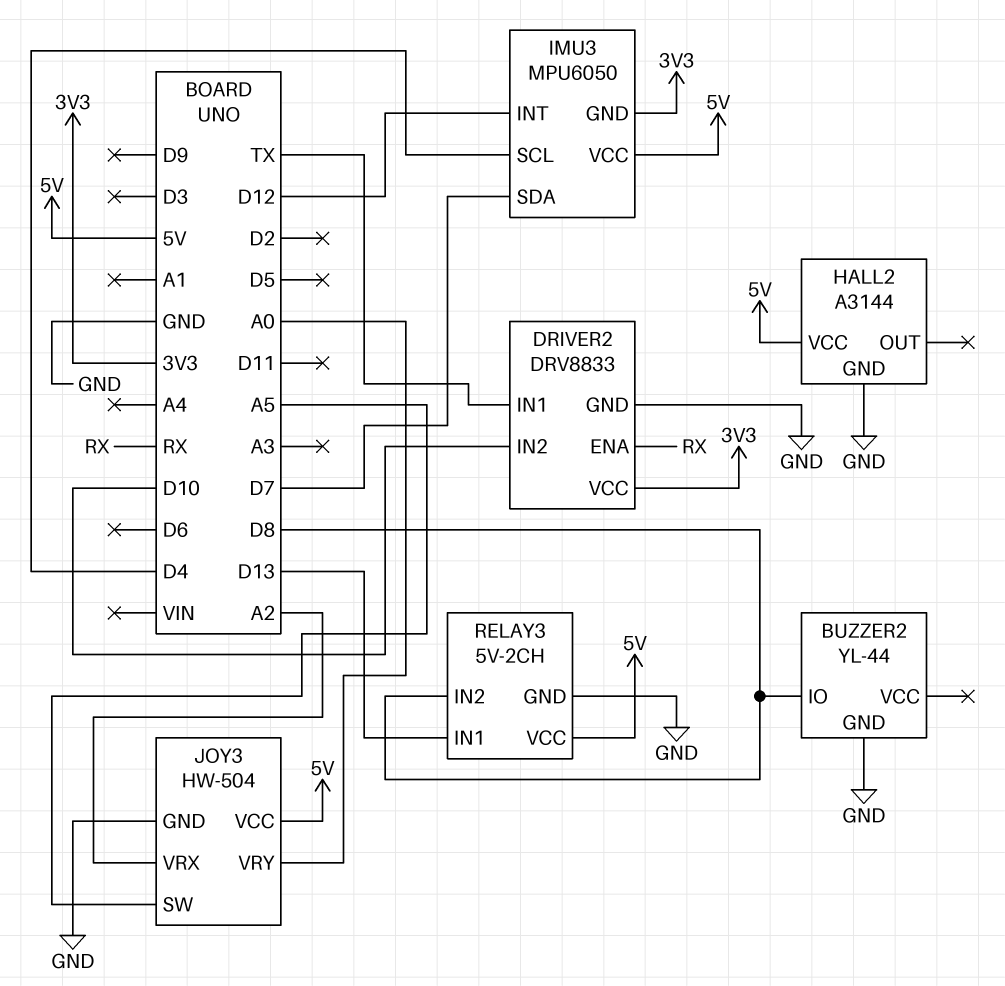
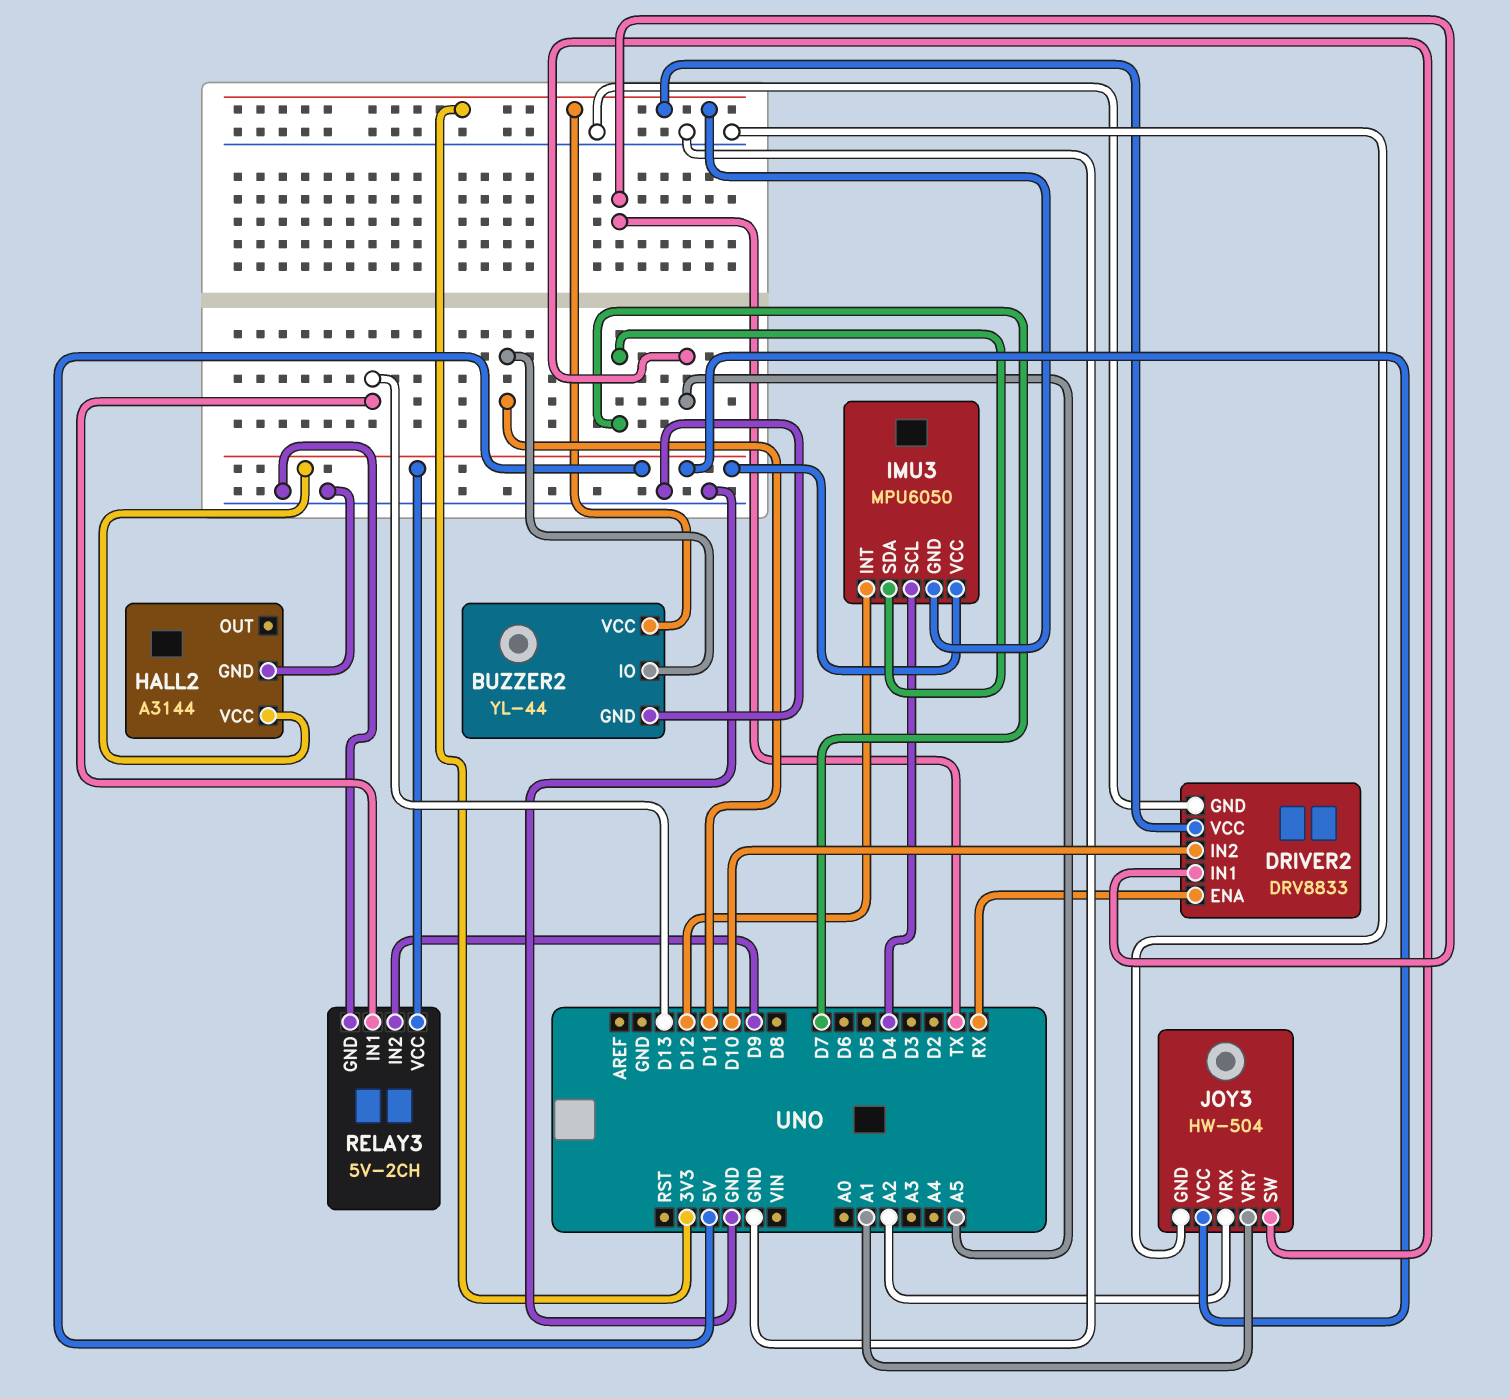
BUZZER2 pin IO: D8 -> D11
BUZZER2 pin VCC: none -> 3V3
JOY3 pin VRY: A0 -> A1
RELAY3 pin IN2: D8 -> D9

